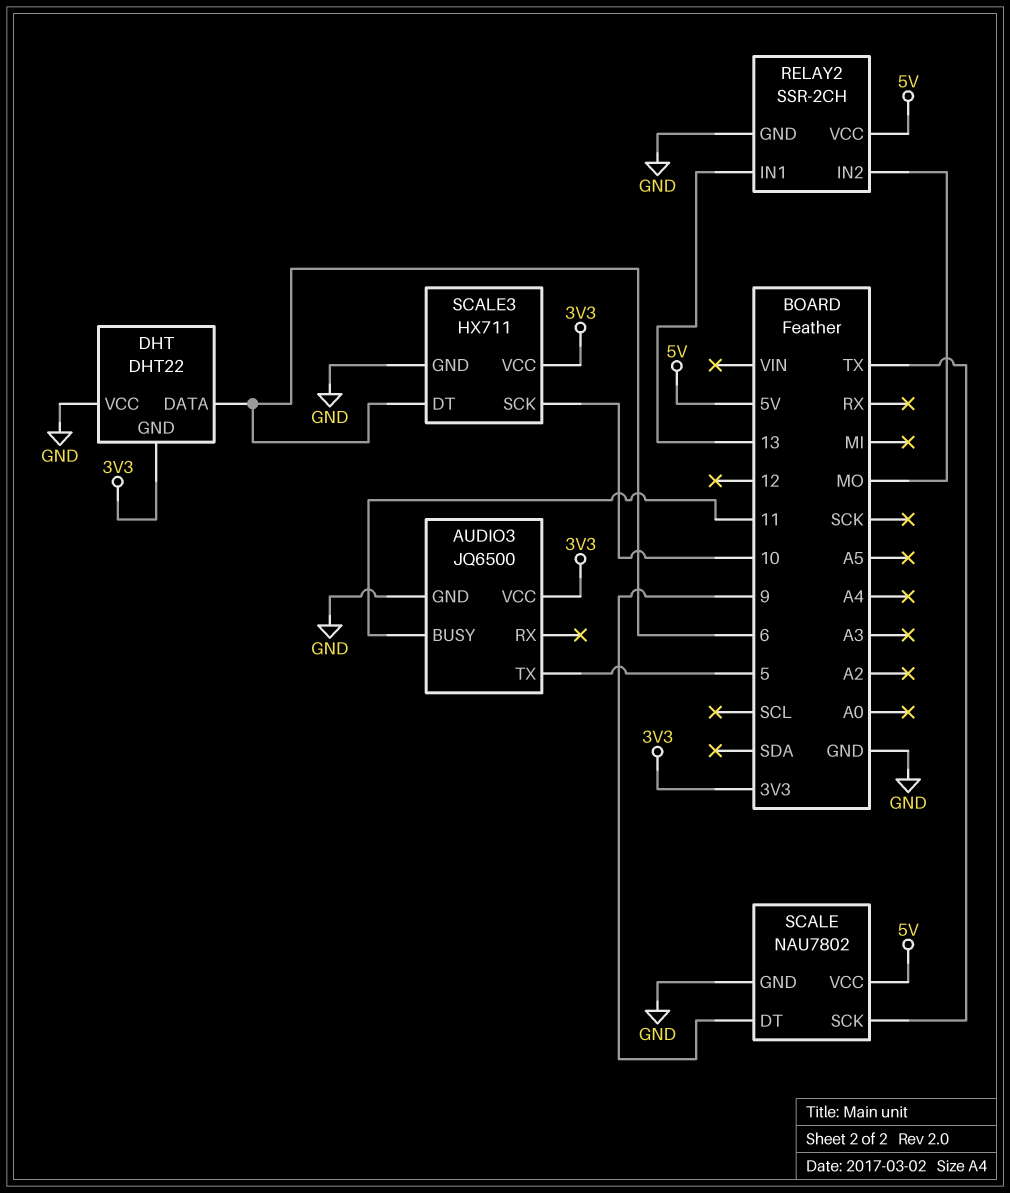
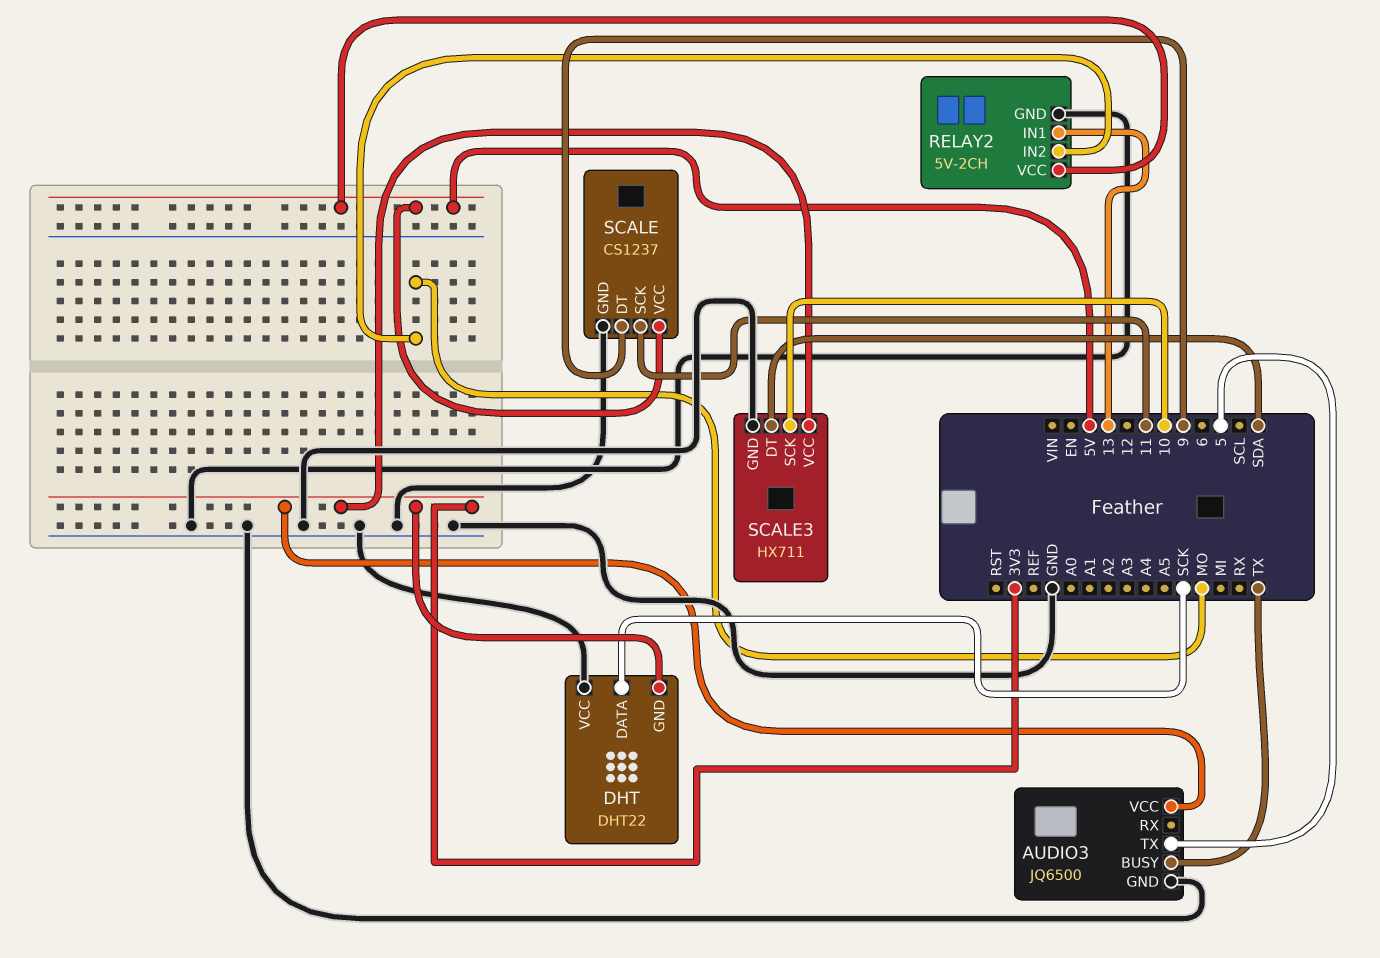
AUDIO3 pin BUSY: 11 -> TX
DHT pin DATA: 6 -> SCK
RELAY2: SSR-2CH -> 5V-2CH
SCALE: NAU7802 -> CS1237
SCALE pin SCK: TX -> 11
SCALE3 pin DT: 6 -> SDA

